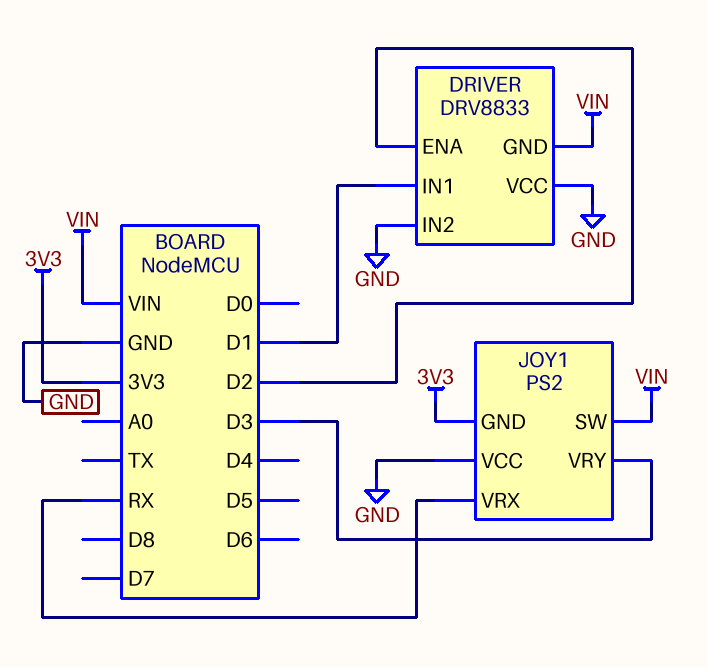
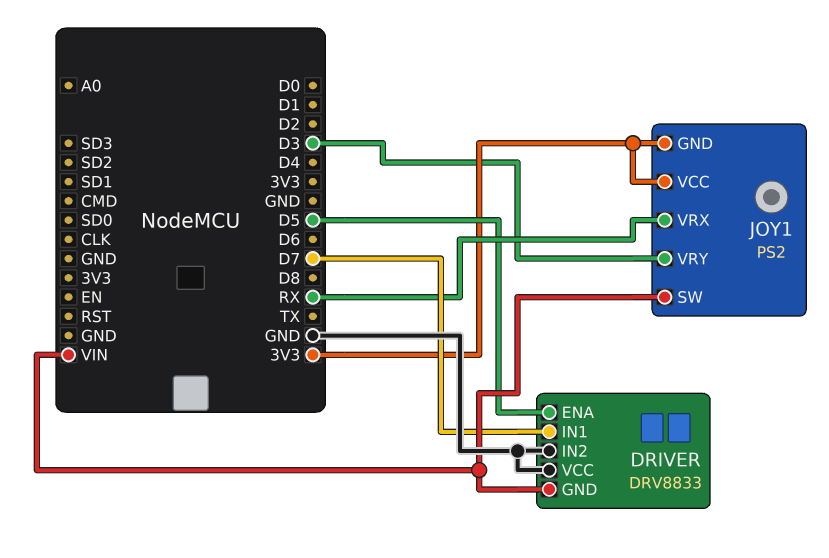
DRIVER pin ENA: D2 -> D5
DRIVER pin IN1: D1 -> D7
JOY1 pin VCC: GND -> 3V3

